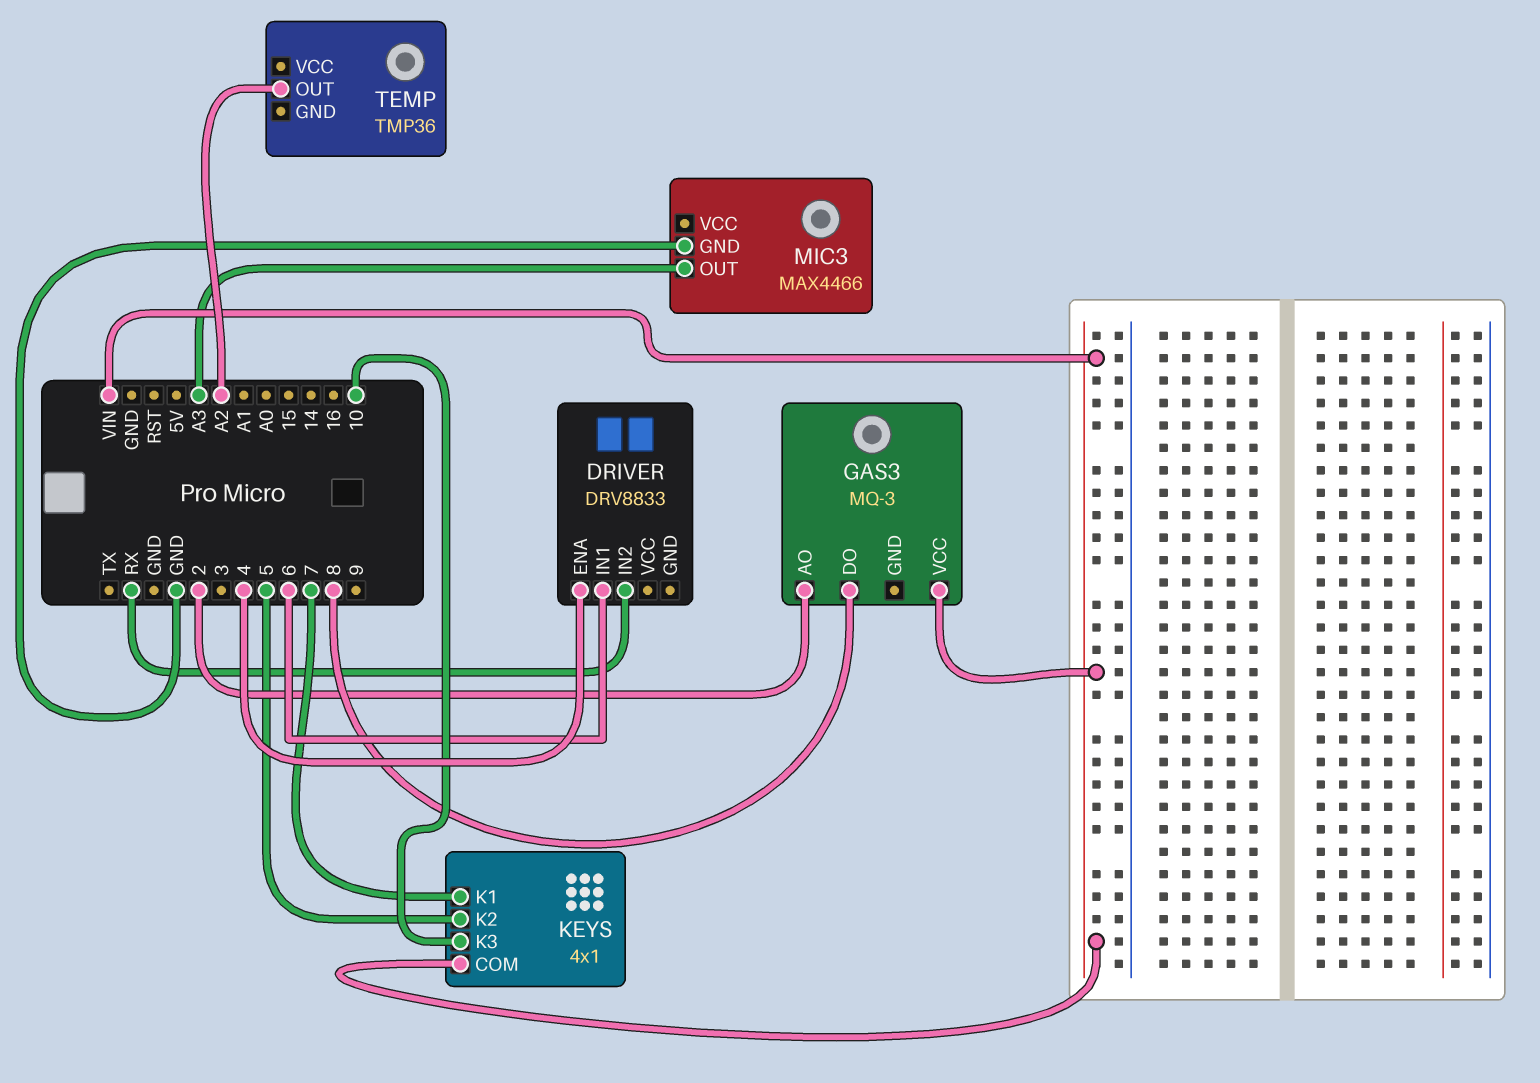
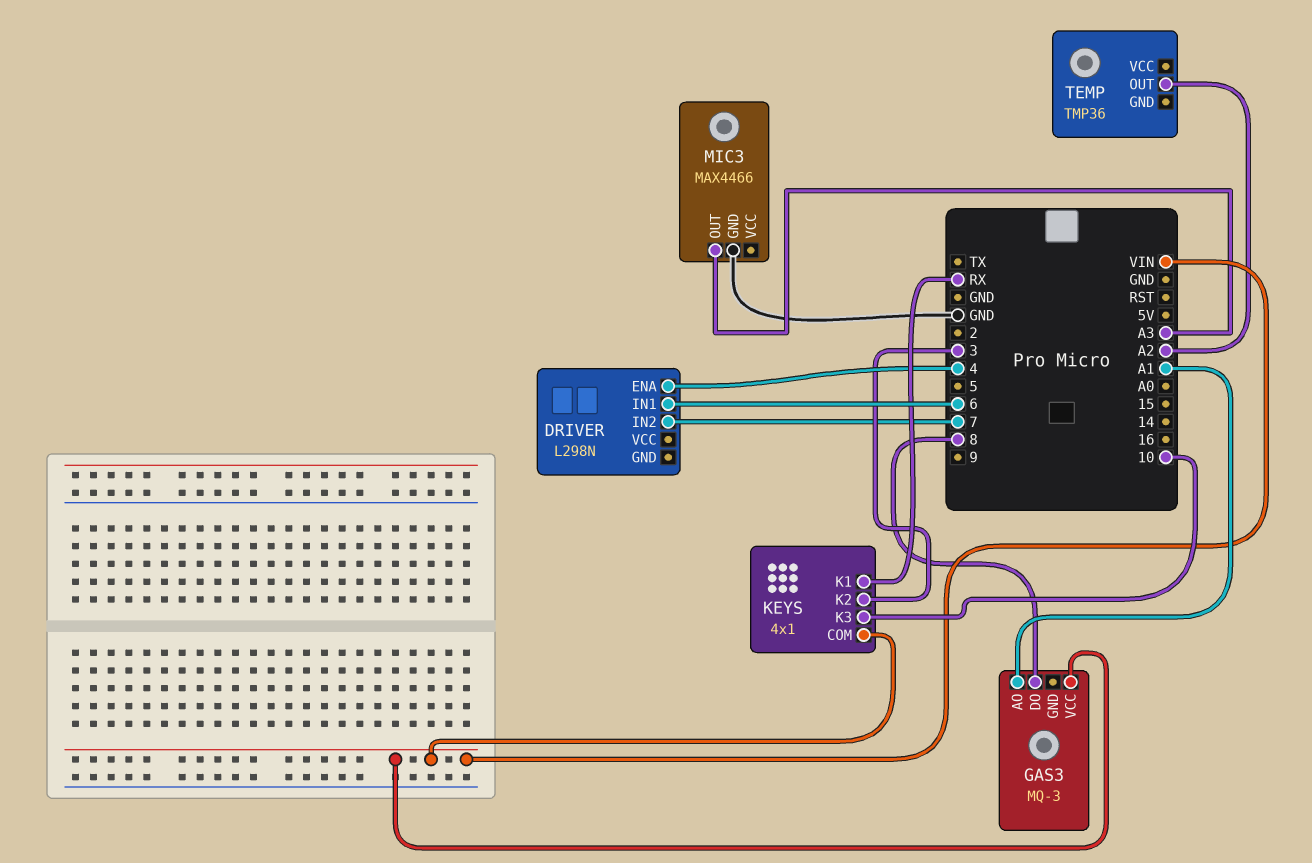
DRIVER: DRV8833 -> L298N
DRIVER pin IN2: RX -> 7
GAS3 pin AO: 2 -> A1
KEYS pin K1: 7 -> RX
KEYS pin K2: 5 -> 3

